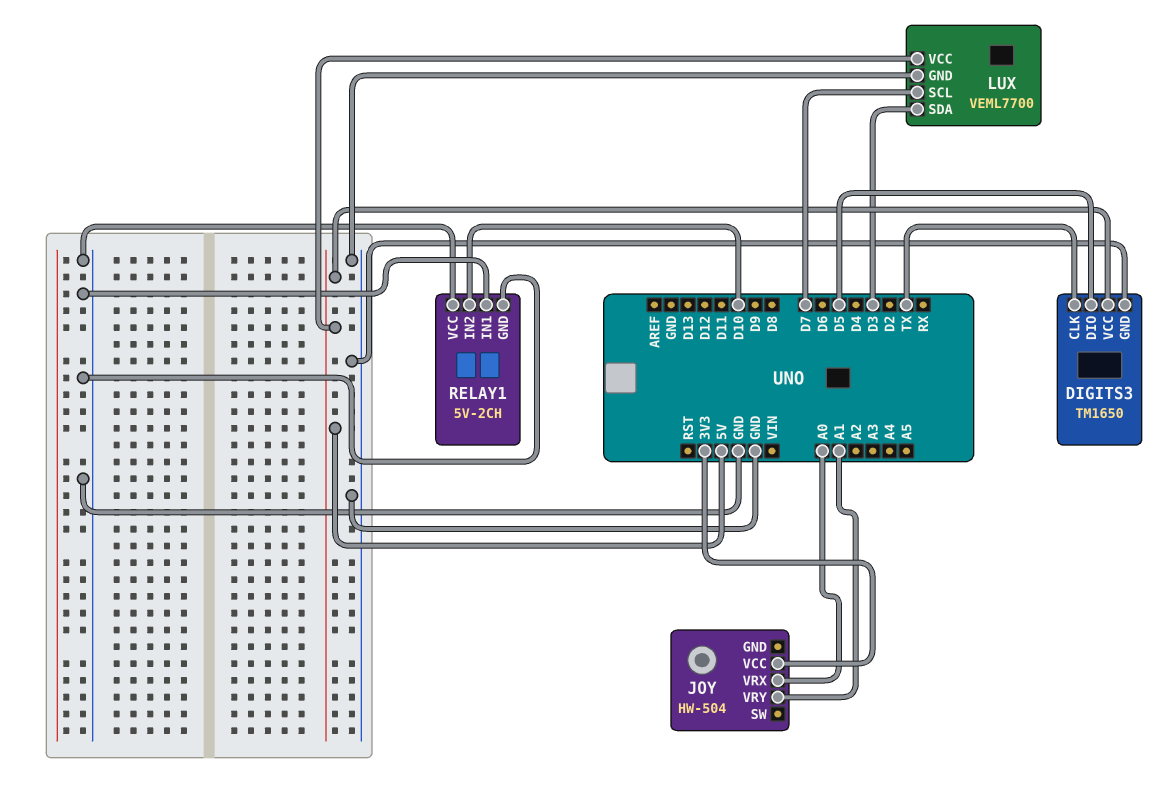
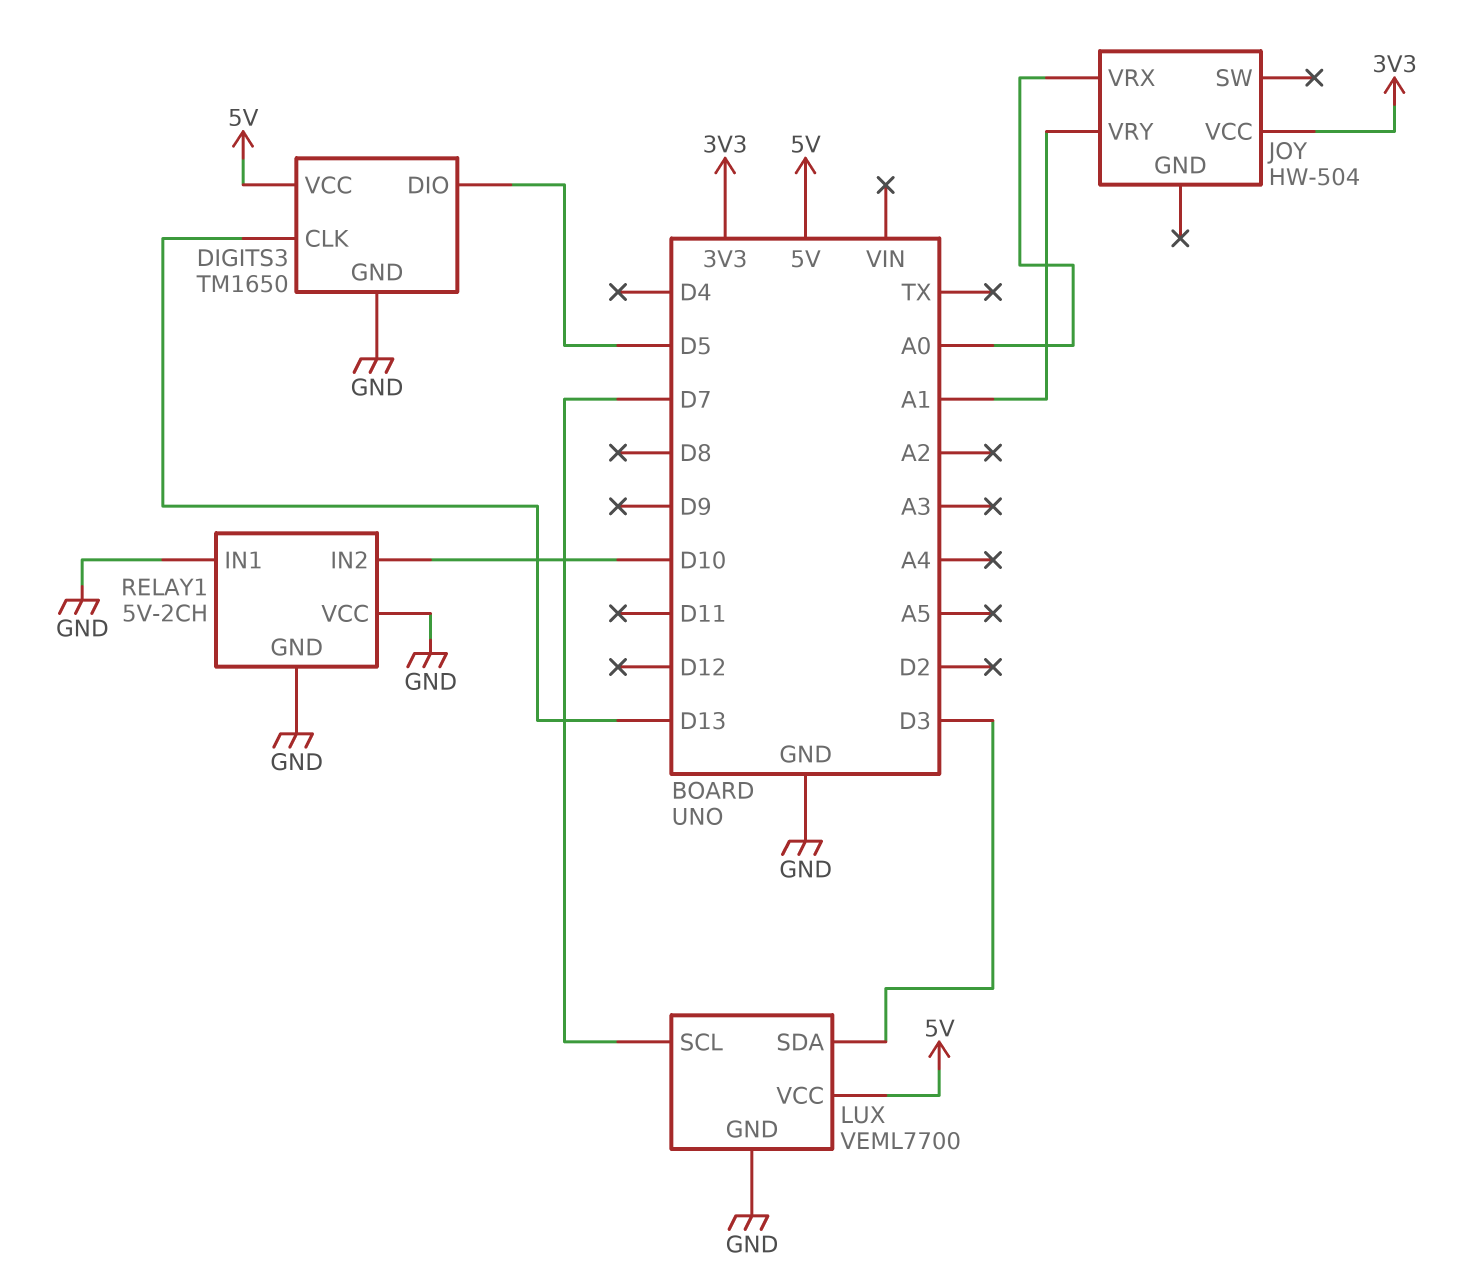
DIGITS3 pin CLK: TX -> D13

